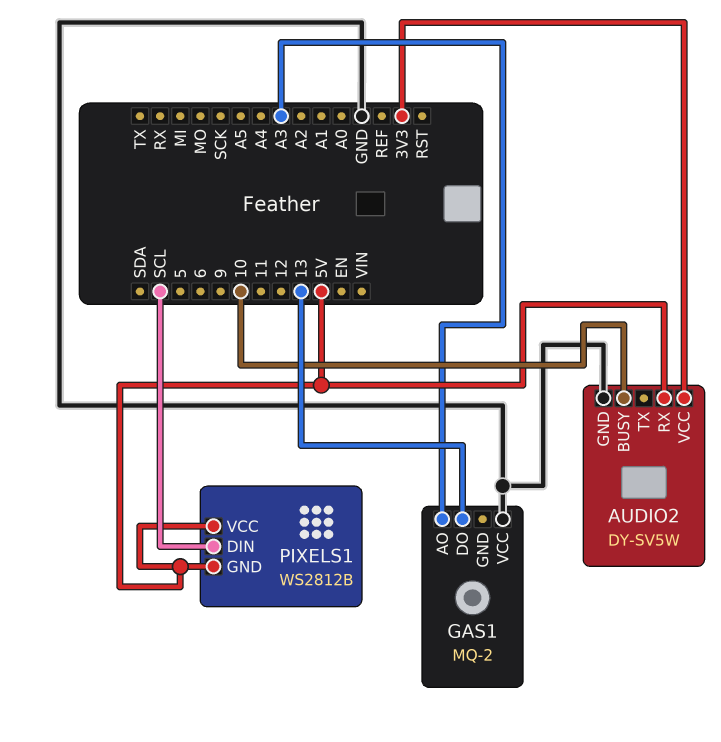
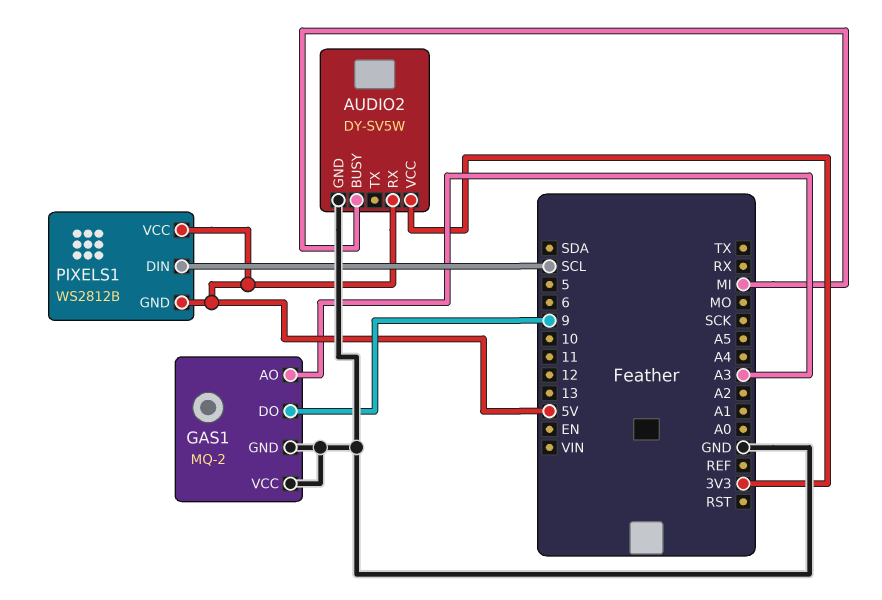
AUDIO2 pin BUSY: 10 -> MI
GAS1 pin DO: 13 -> 9
GAS1 pin GND: none -> GND

